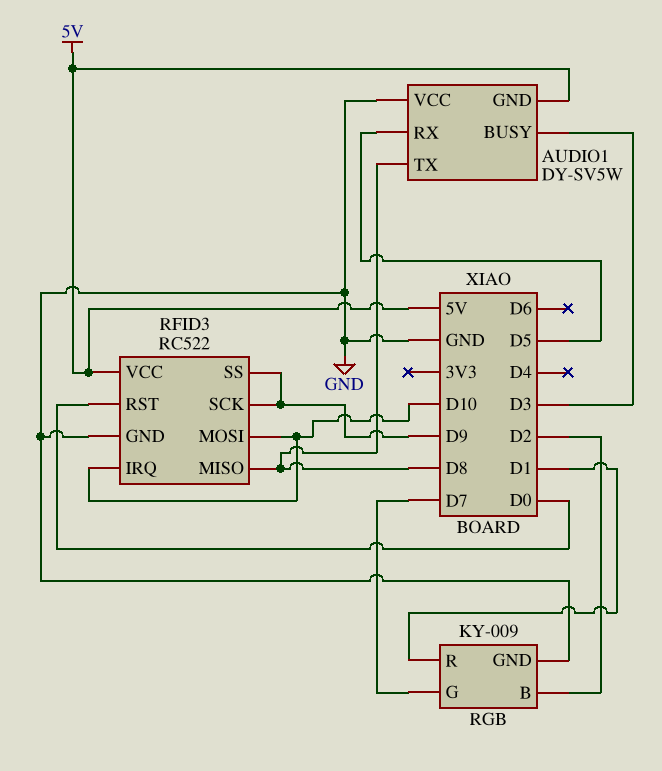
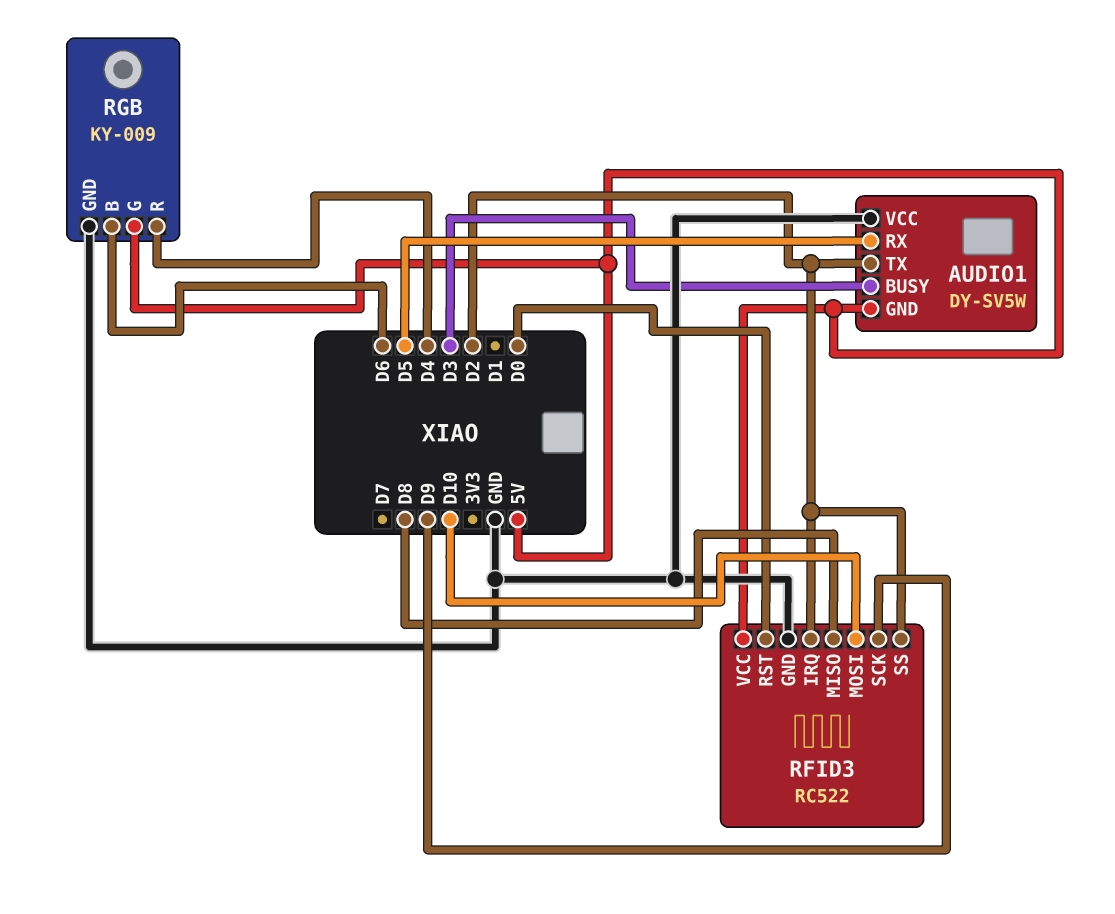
AUDIO1 pin TX: D8 -> D2
RFID3 pin IRQ: D10 -> D2
RFID3 pin SS: D9 -> D2
RGB pin B: D2 -> D6
RGB pin G: D7 -> 5V
RGB pin R: D1 -> D4

